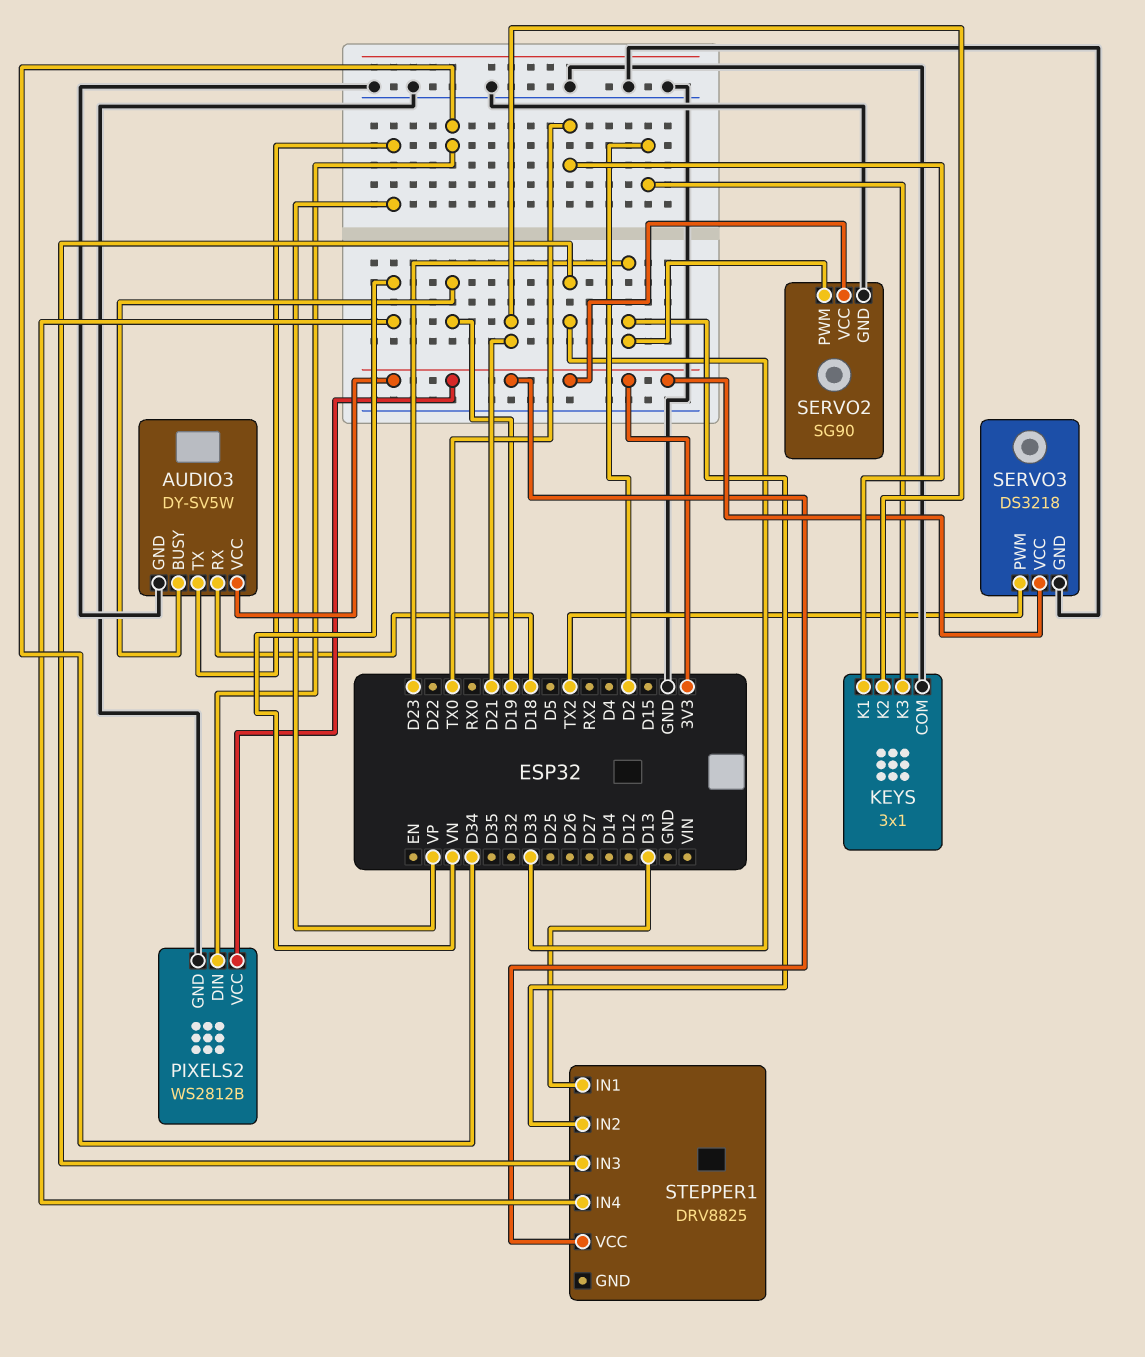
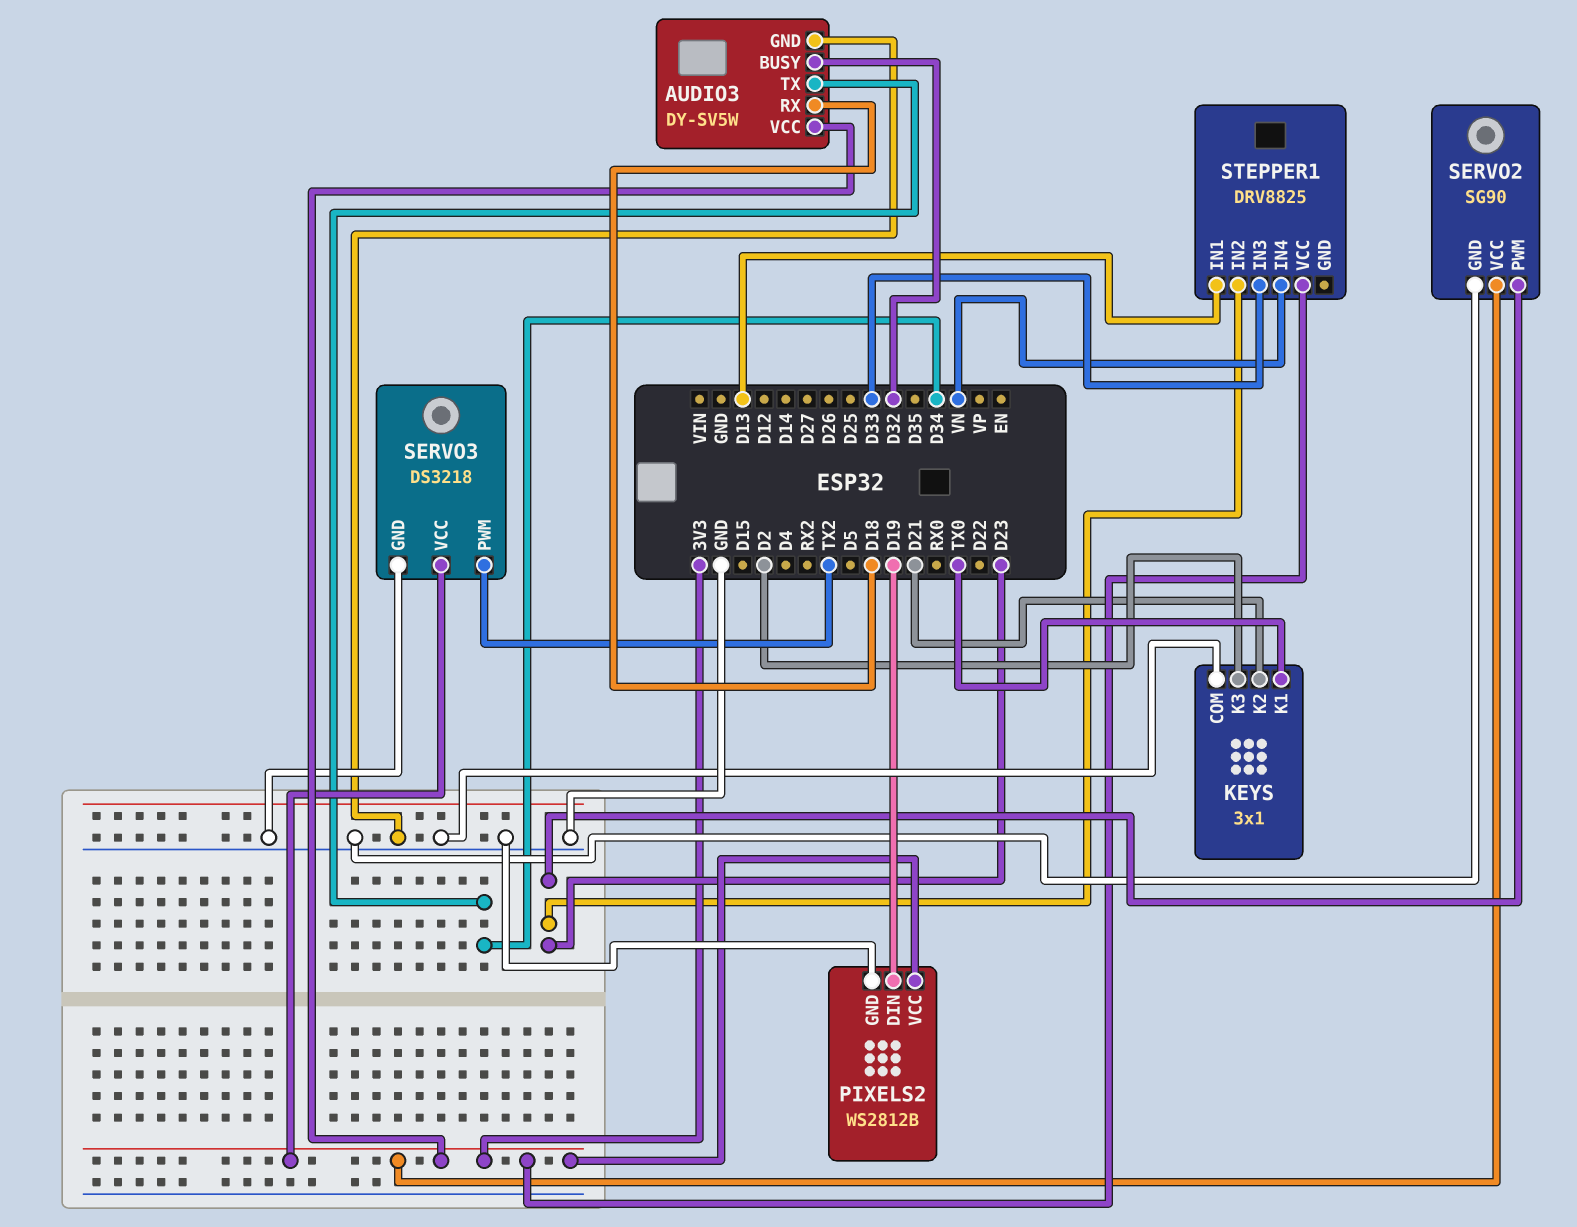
AUDIO3 pin BUSY: D19 -> D32
AUDIO3 pin TX: VP -> D34
PIXELS2 pin DIN: D34 -> D19

